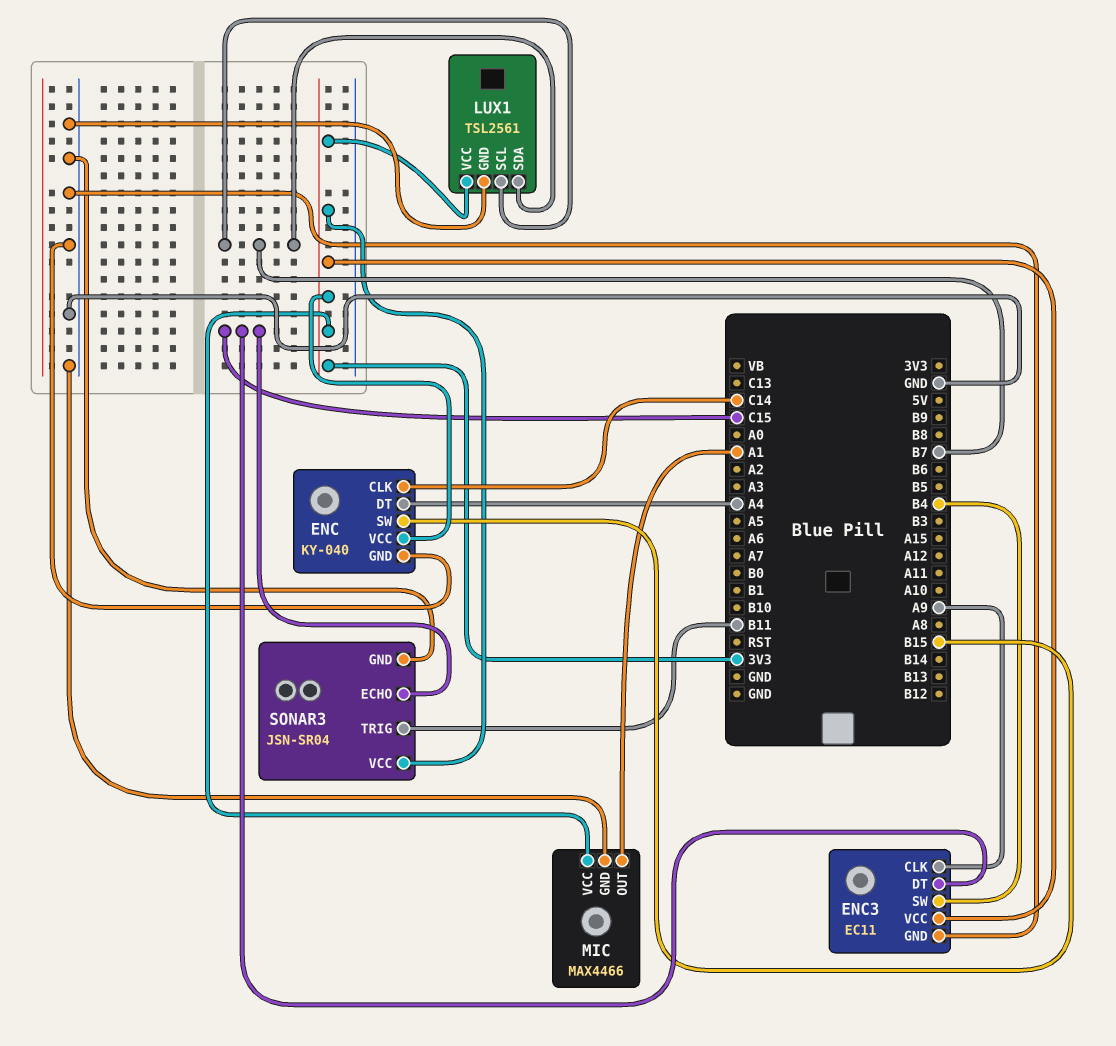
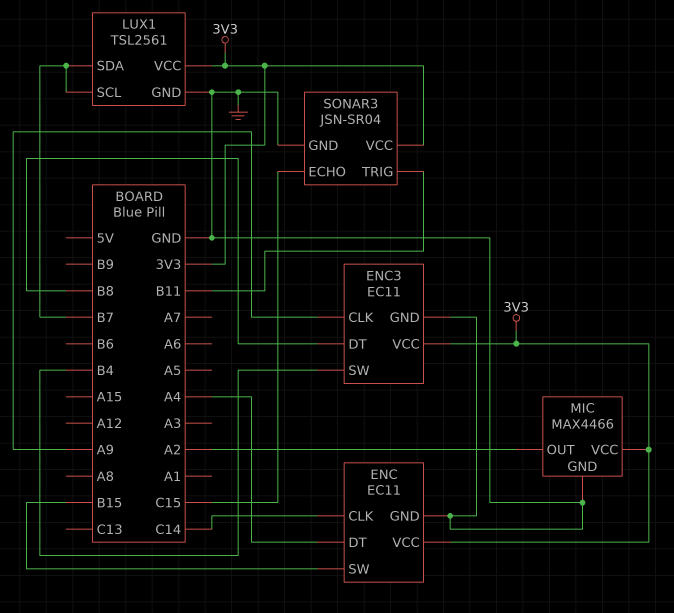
ENC: KY-040 -> EC11
ENC3 pin DT: C15 -> B8
MIC pin OUT: A1 -> A2

